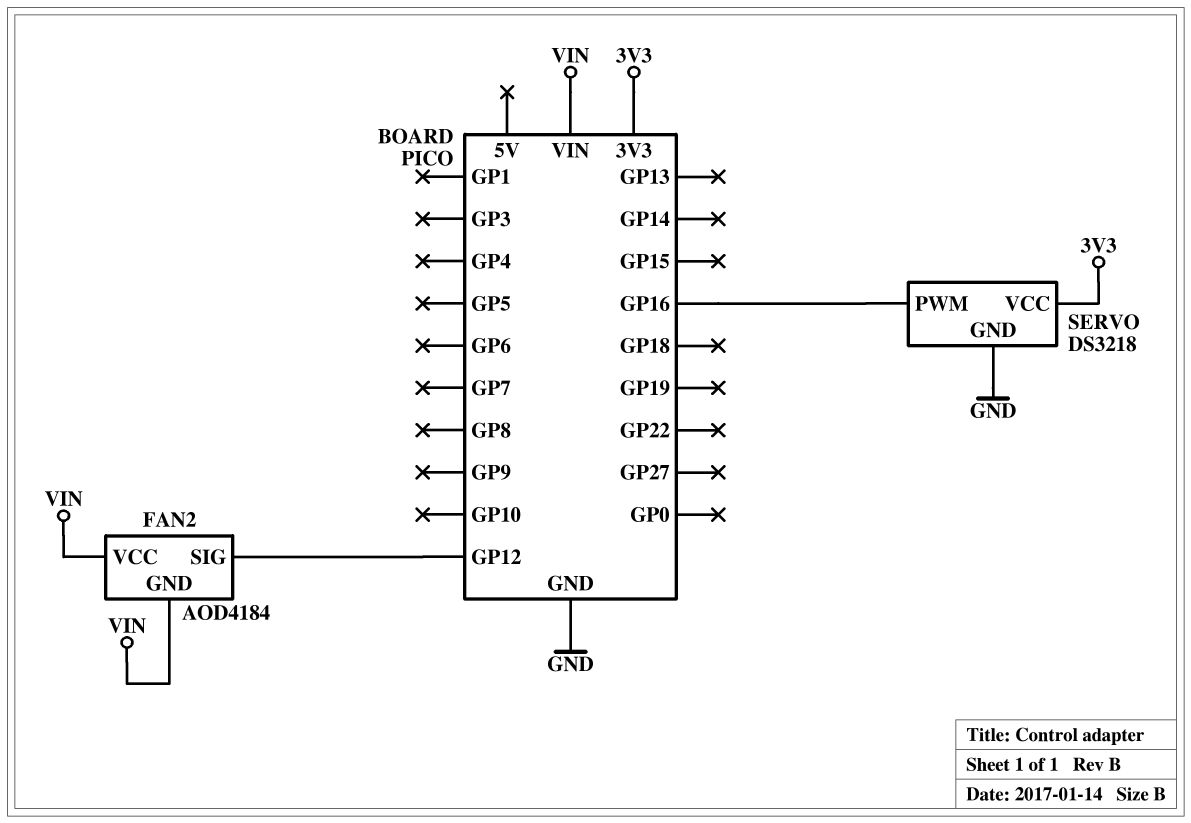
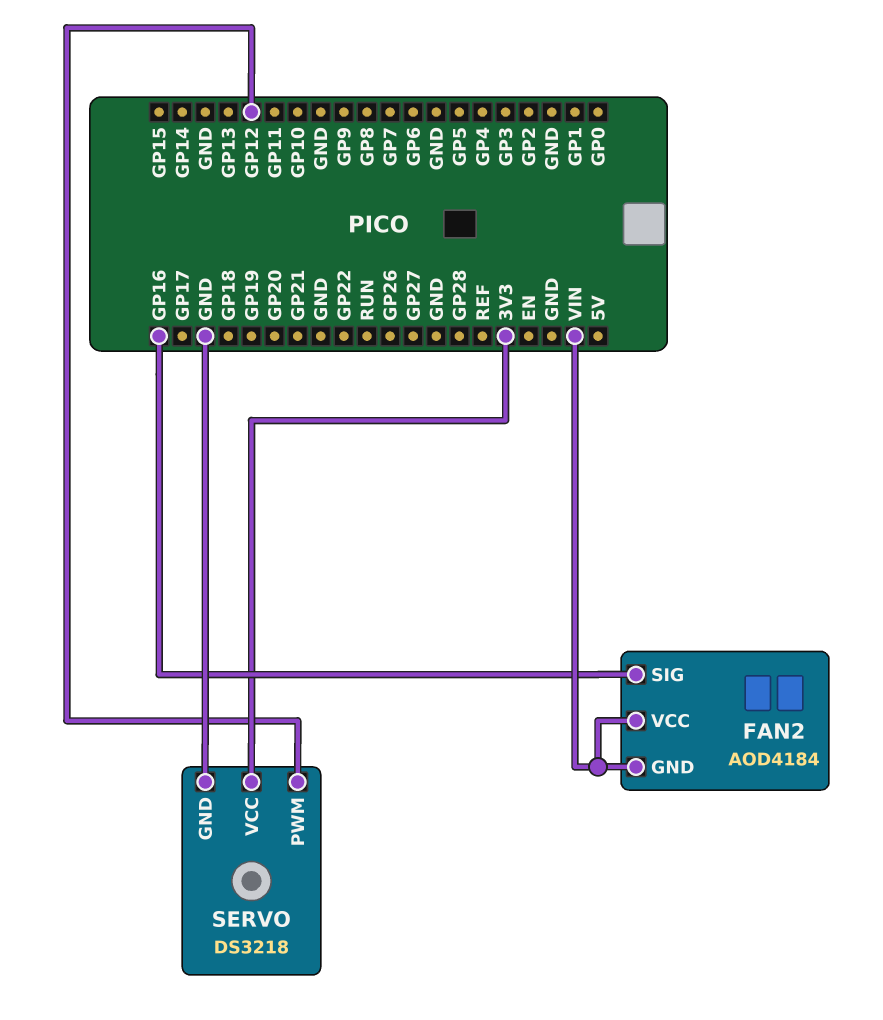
FAN2 pin SIG: GP12 -> GP16
SERVO pin PWM: GP16 -> GP12

